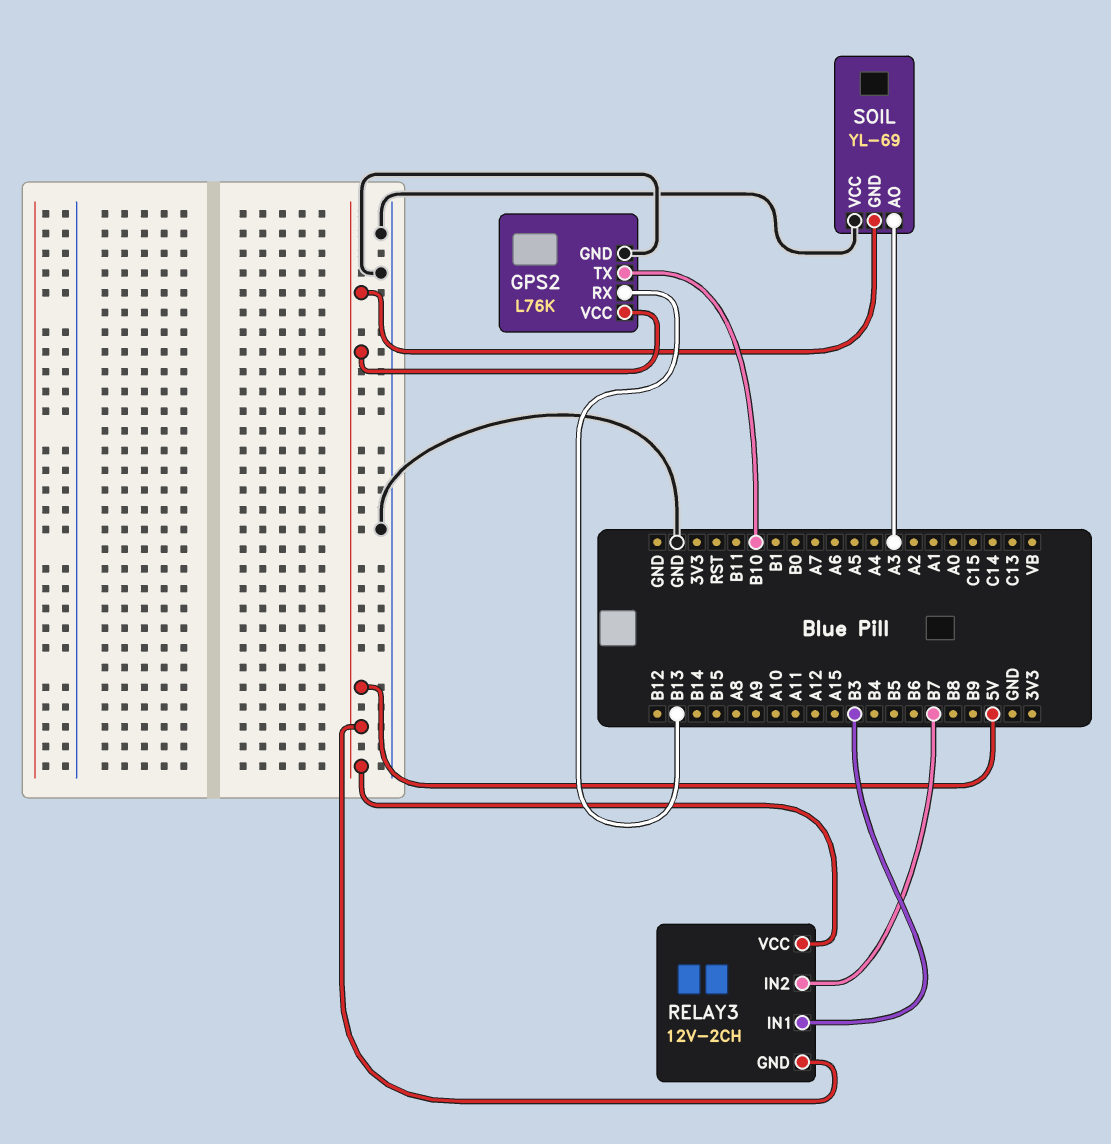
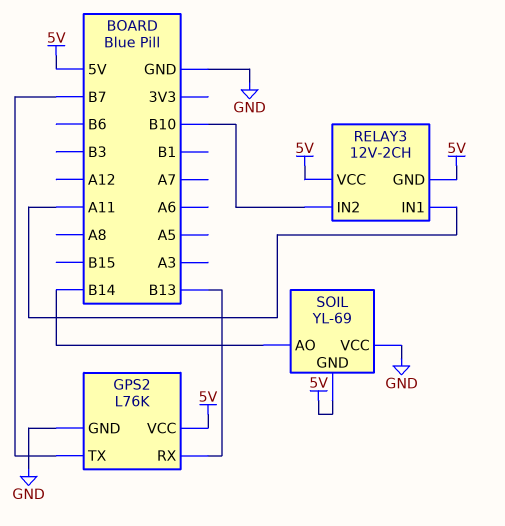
GPS2 pin TX: B10 -> B7
RELAY3 pin IN1: B3 -> A11
RELAY3 pin IN2: B7 -> B10
SOIL pin AO: A3 -> B14

